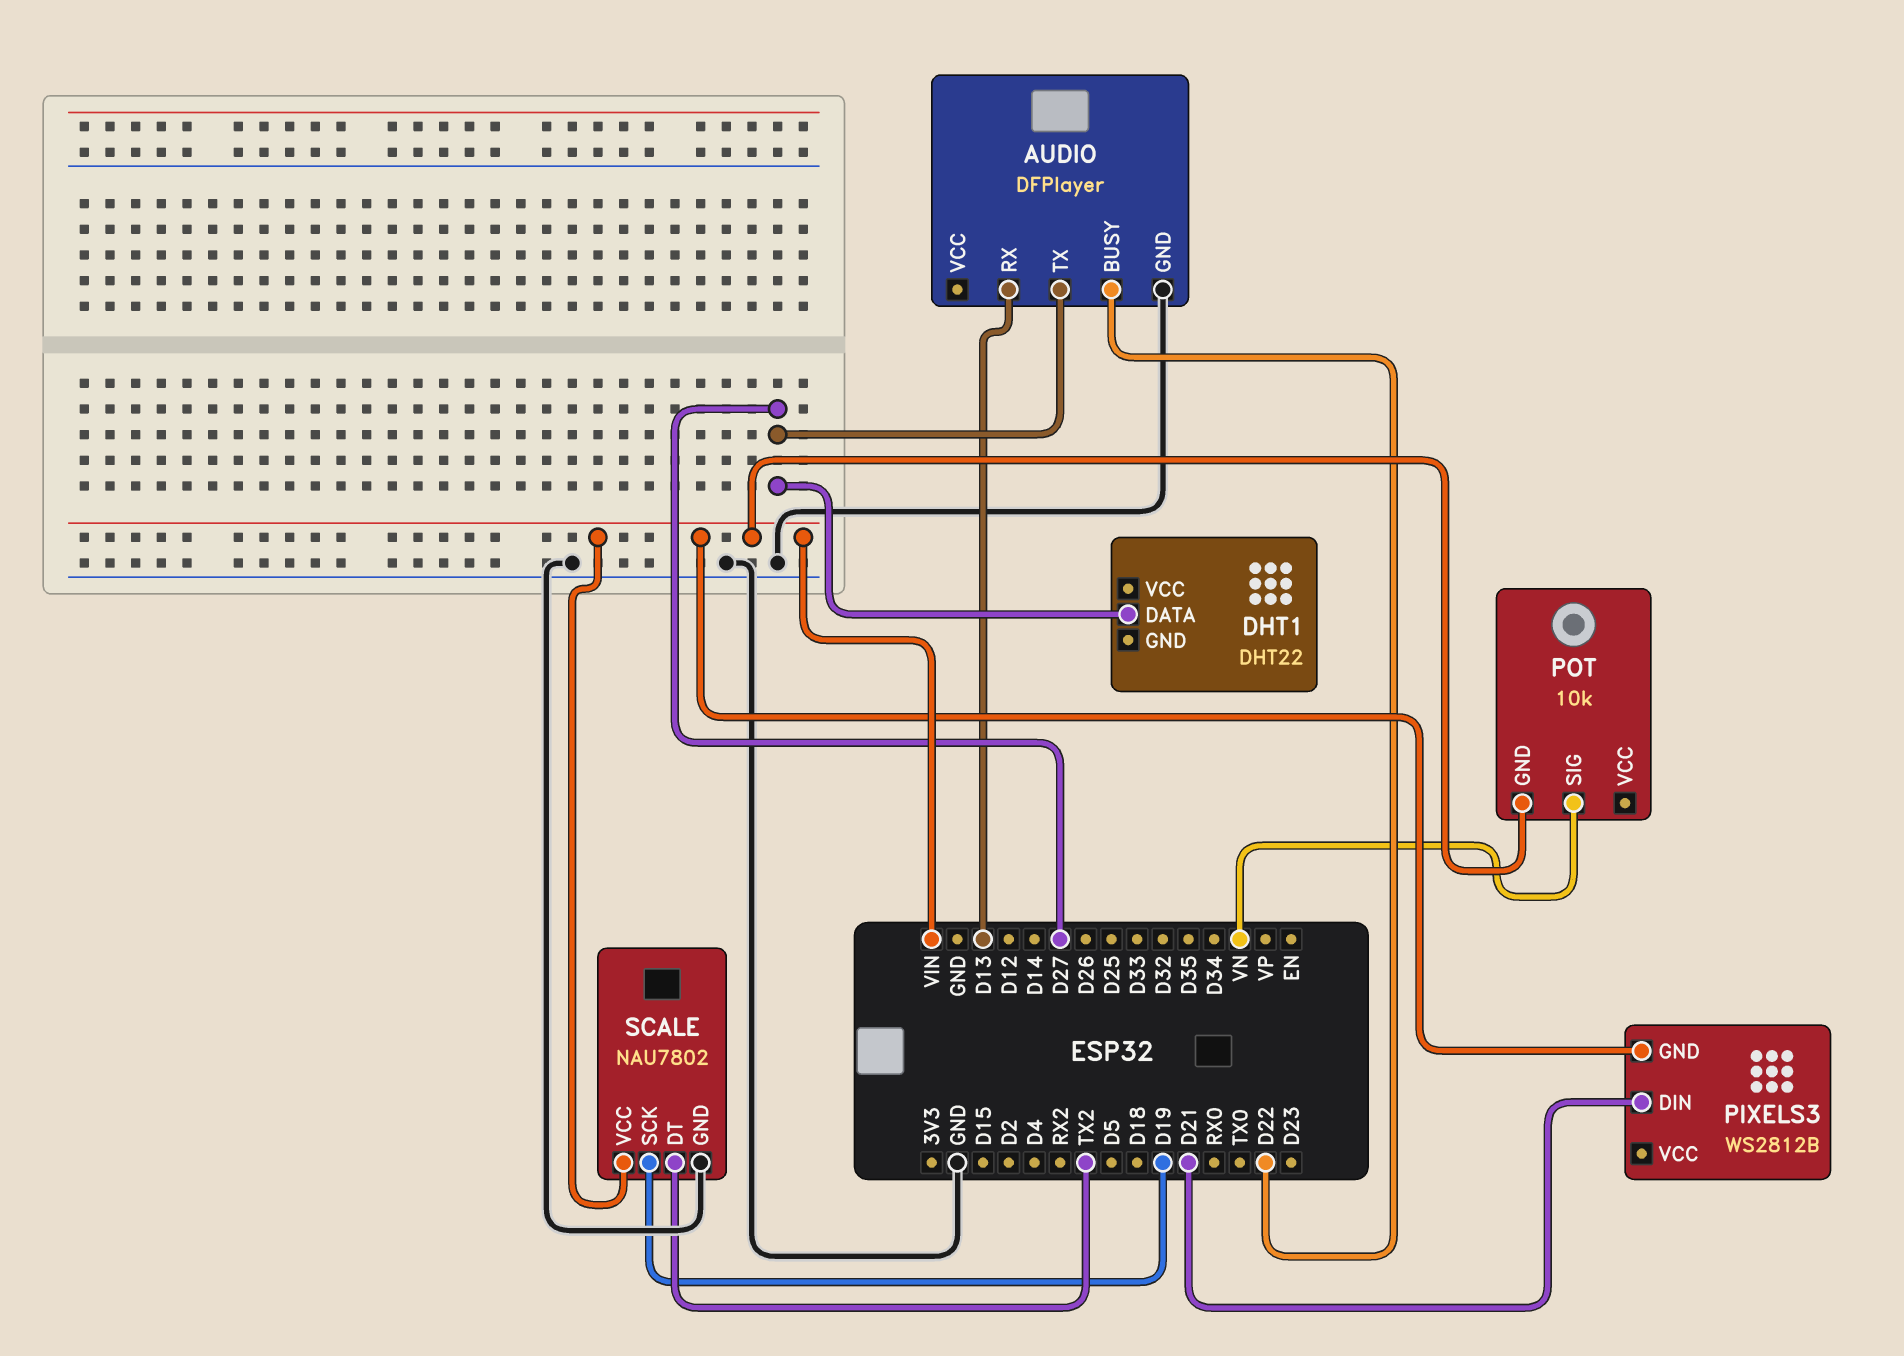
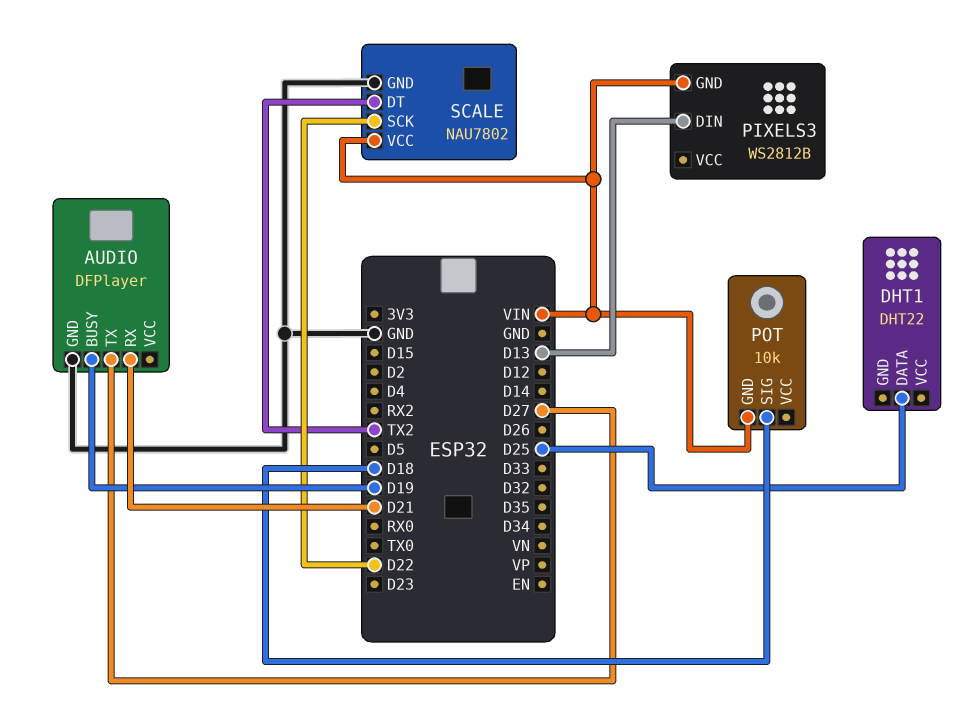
AUDIO pin BUSY: D22 -> D19
AUDIO pin RX: D13 -> D21
DHT1 pin DATA: D27 -> D25
PIXELS3 pin DIN: D21 -> D13
POT pin SIG: VN -> D18
SCALE pin SCK: D19 -> D22

